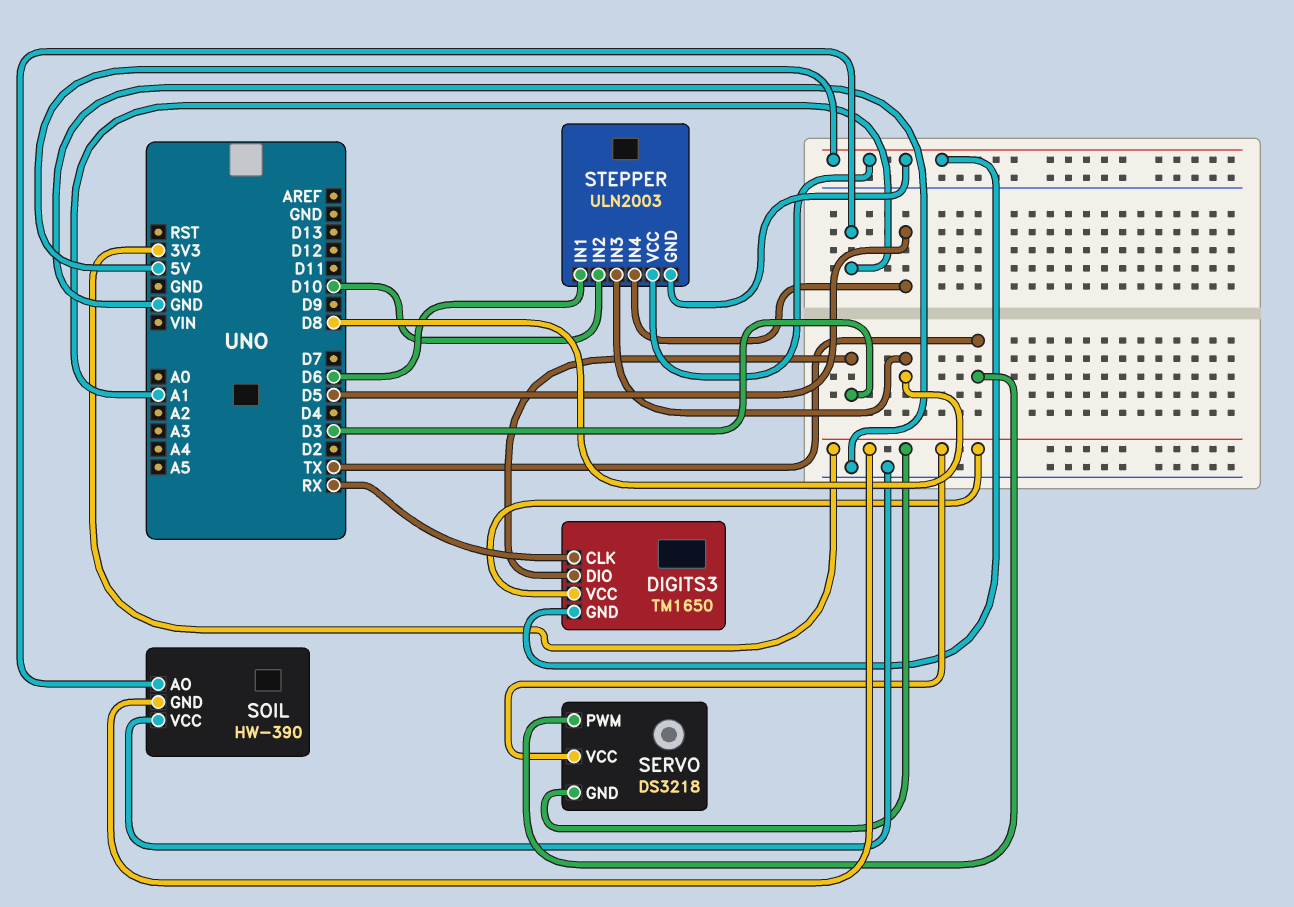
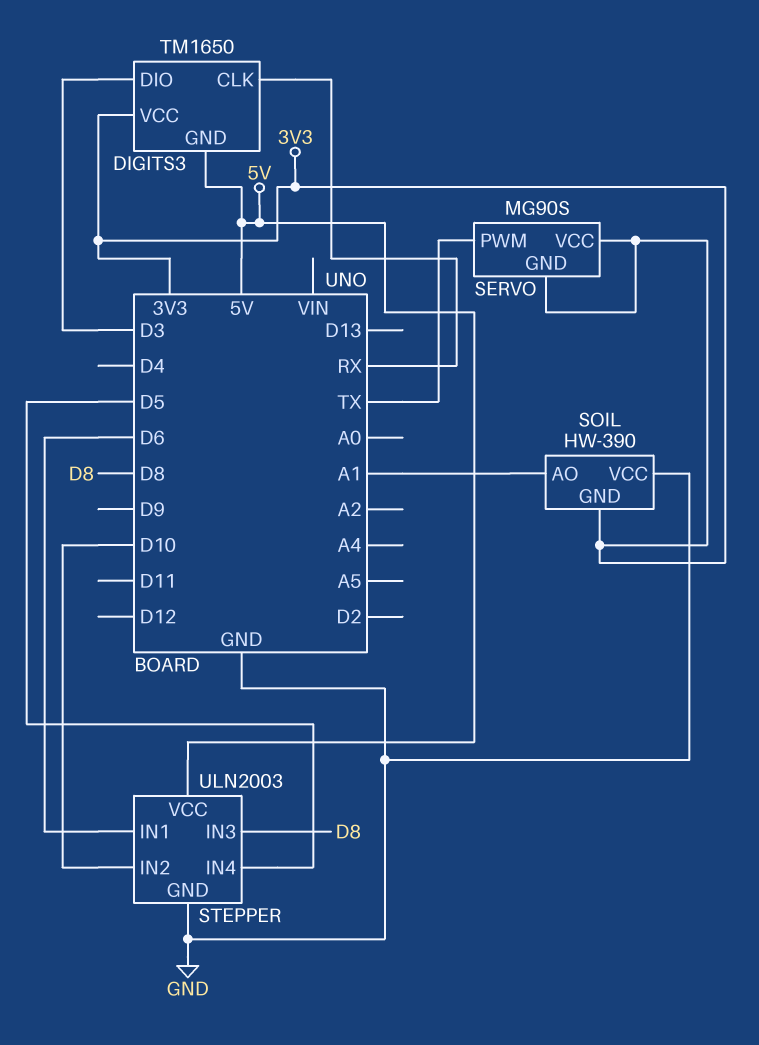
SERVO: DS3218 -> MG90S
STEPPER pin GND: 5V -> GND

